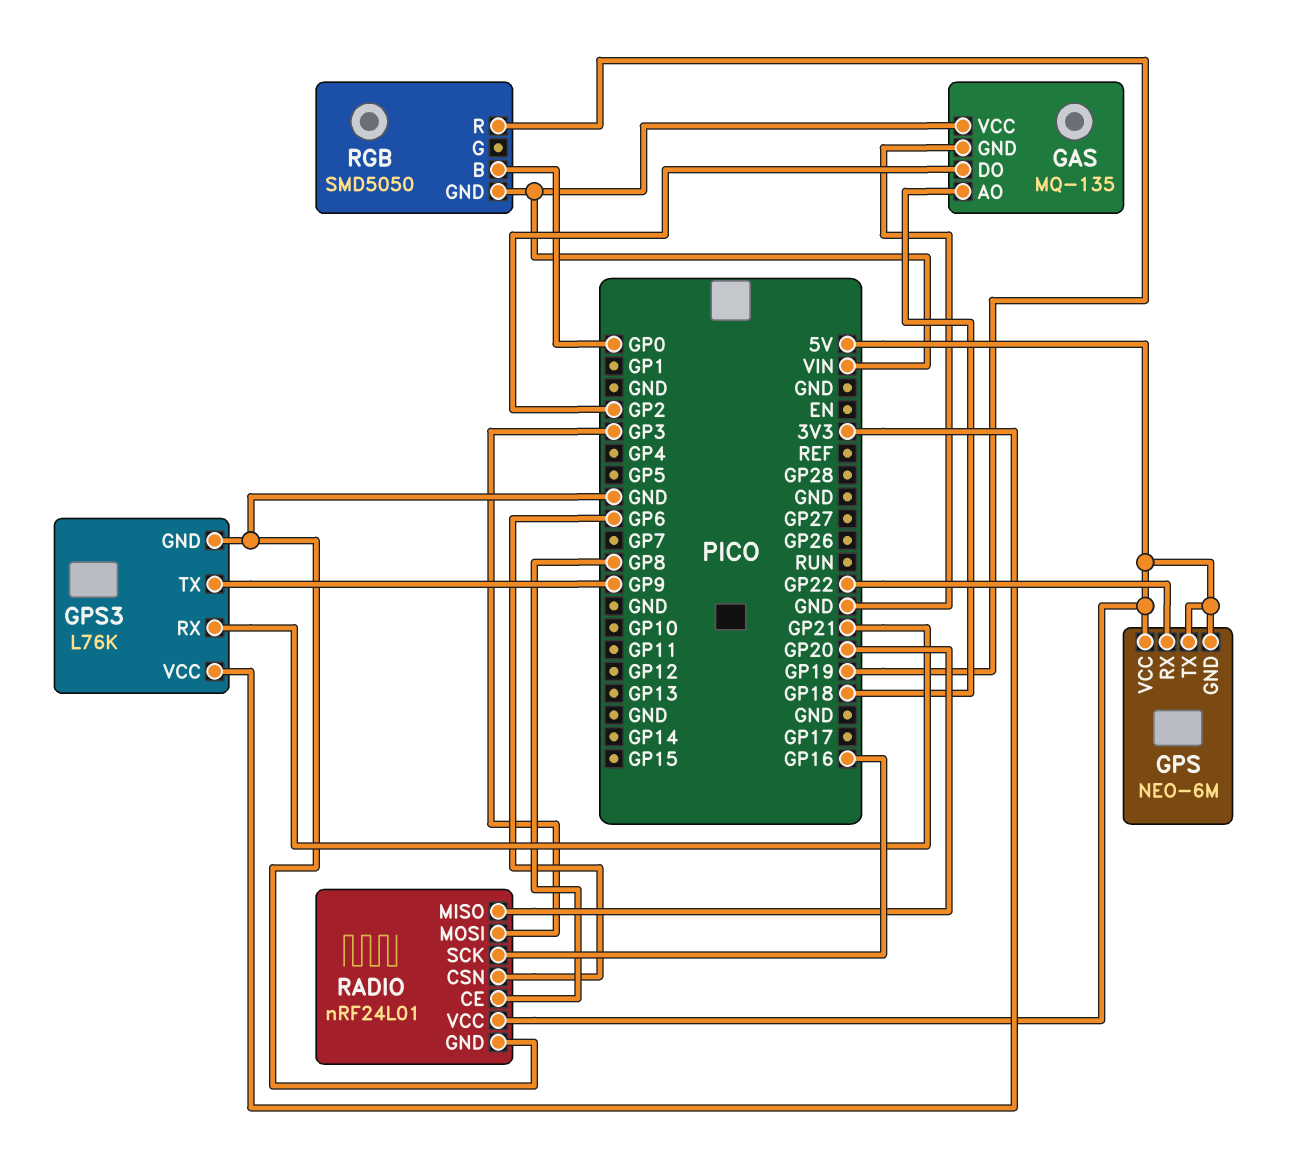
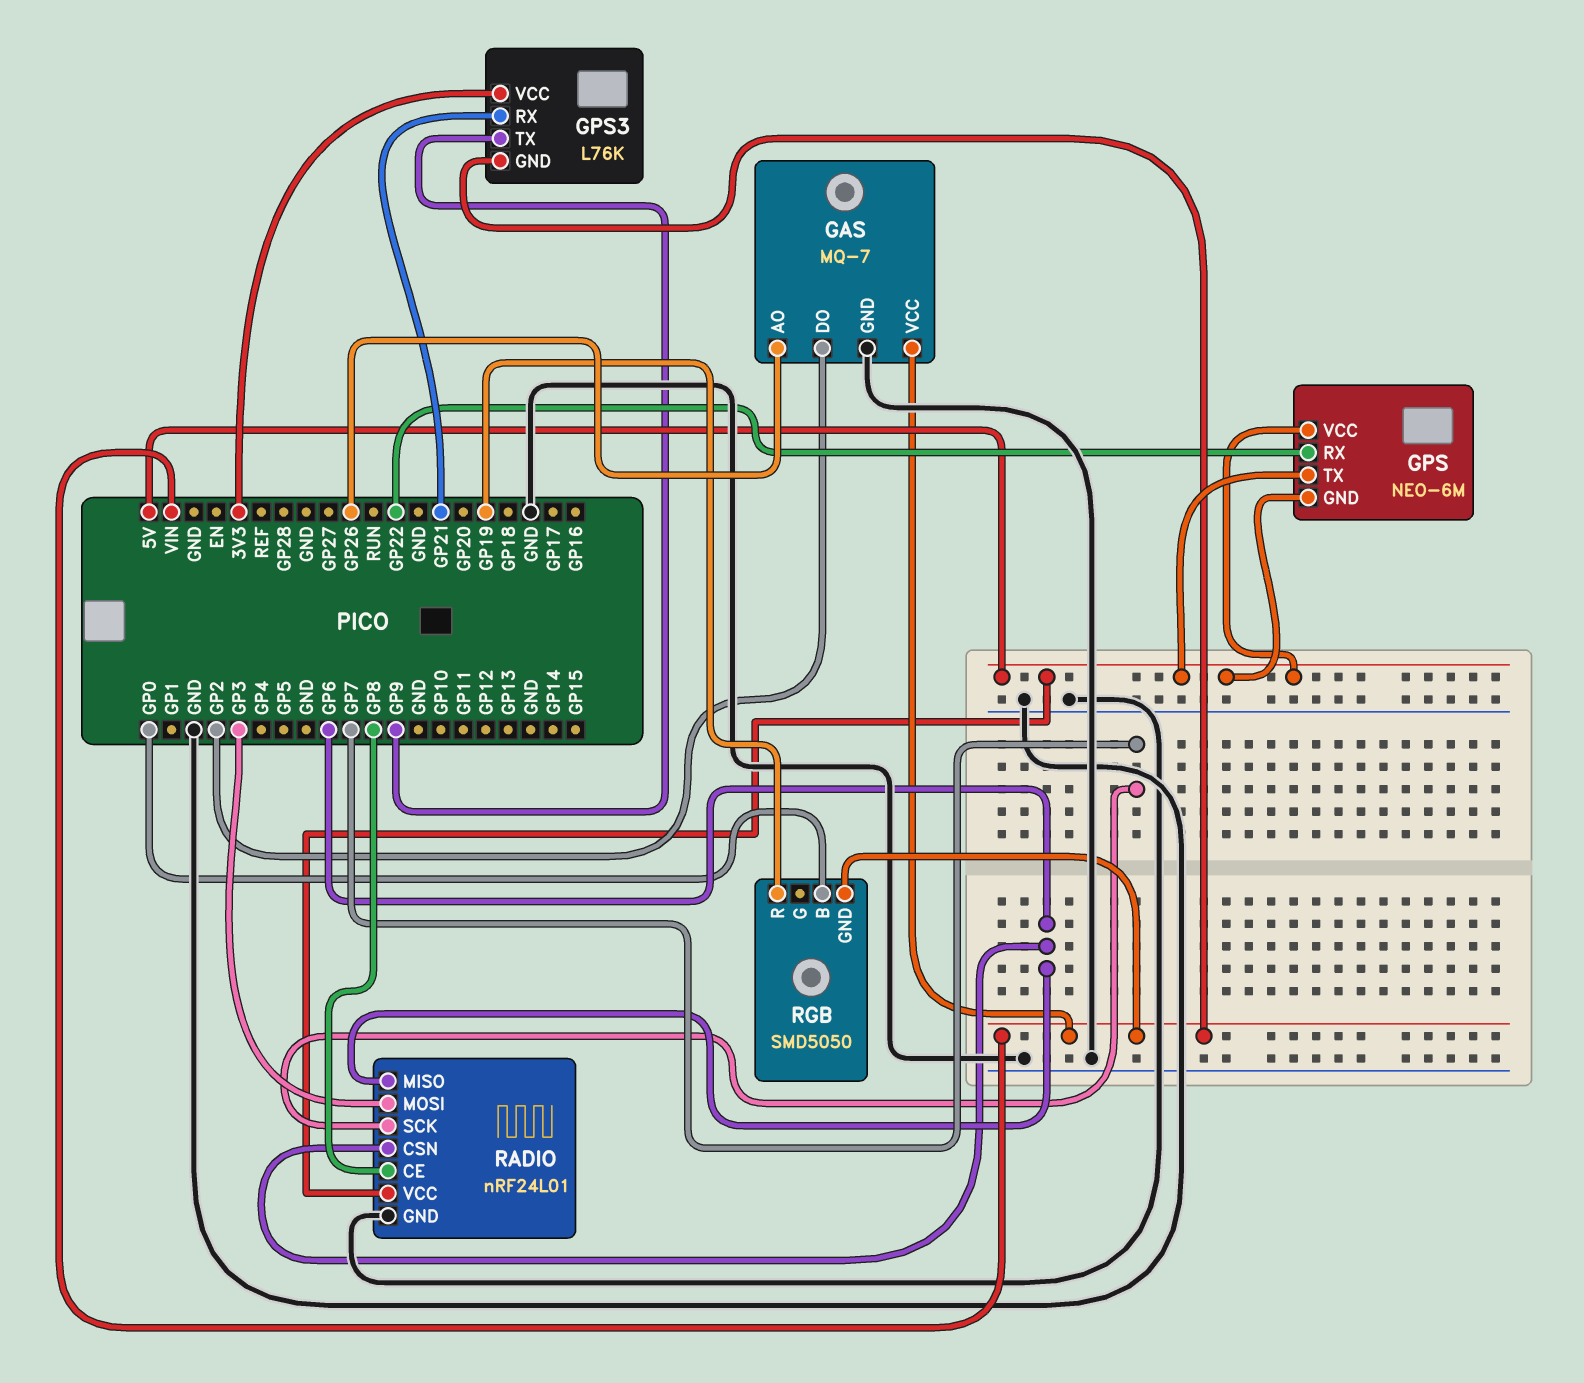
GAS: MQ-135 -> MQ-7
GAS pin AO: GP18 -> GP26
GPS3 pin GND: GND -> VIN
RADIO pin MISO: GP20 -> GP6
RADIO pin SCK: GP16 -> GP7

